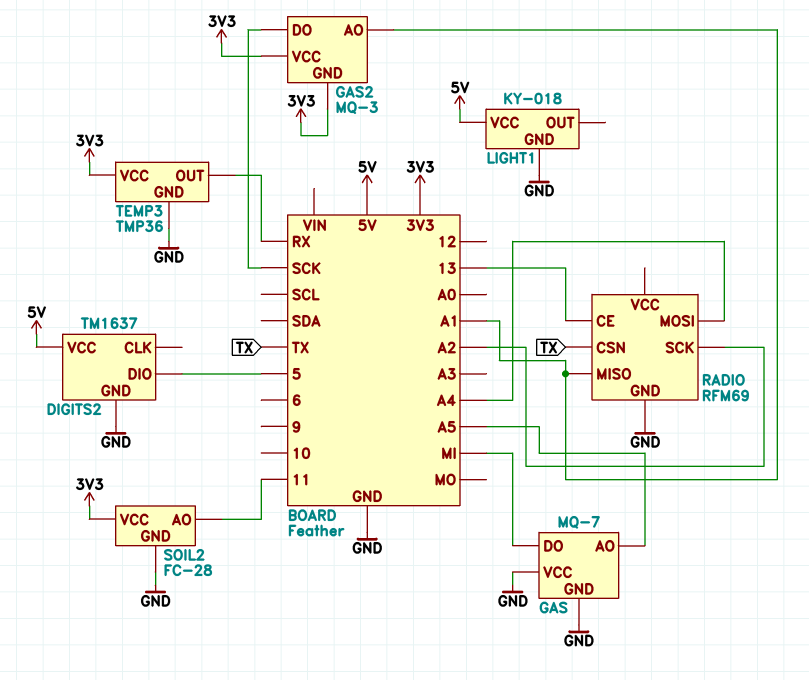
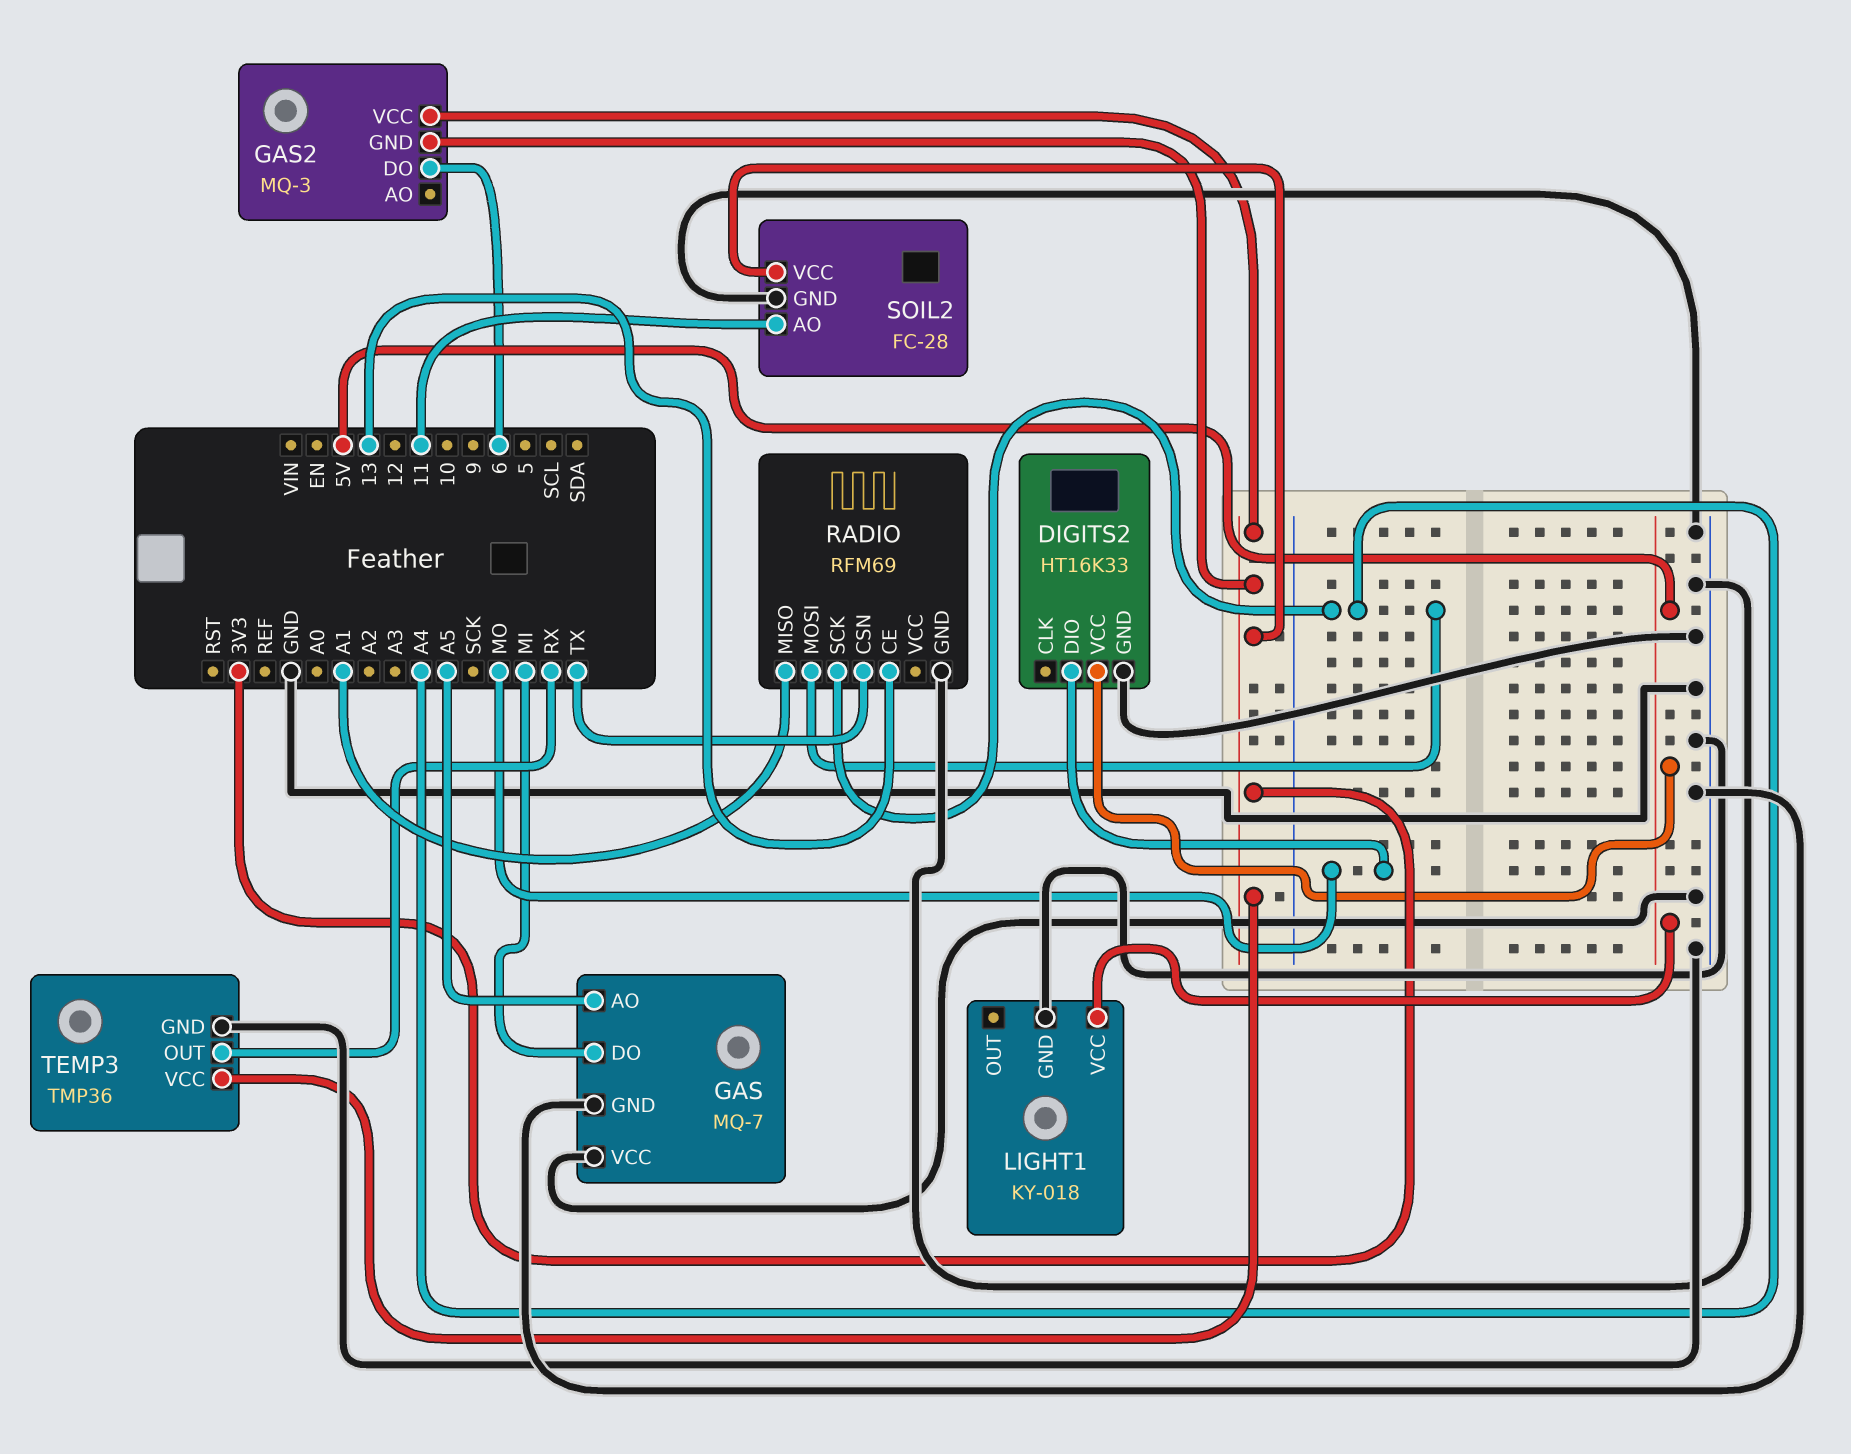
DIGITS2: TM1637 -> HT16K33
DIGITS2 pin DIO: 5 -> MO
GAS2 pin AO: A1 -> none
GAS2 pin DO: SCK -> 6
RADIO pin SCK: A2 -> A4

